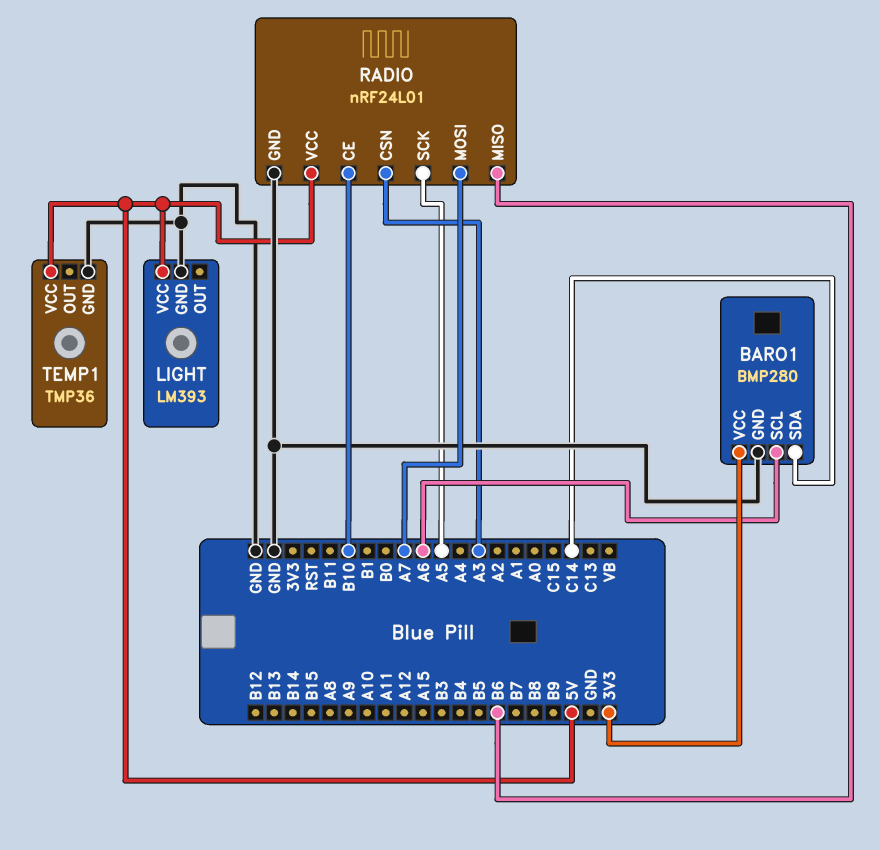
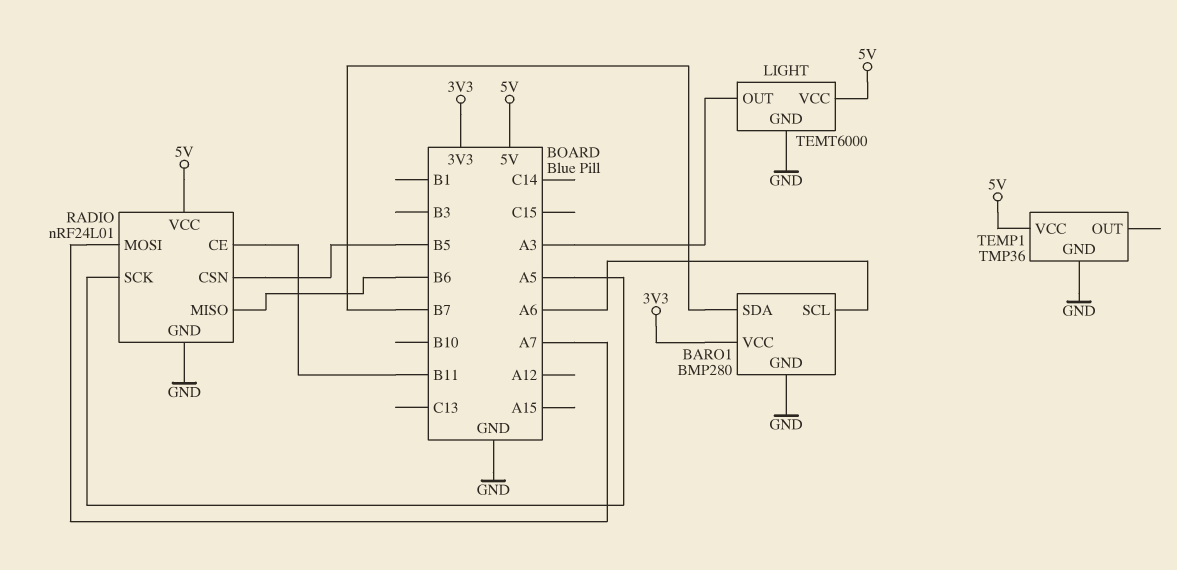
BARO1 pin SDA: C14 -> B7
LIGHT: LM393 -> TEMT6000
LIGHT pin OUT: none -> A3
RADIO pin CE: B10 -> B11
RADIO pin CSN: A3 -> B5

